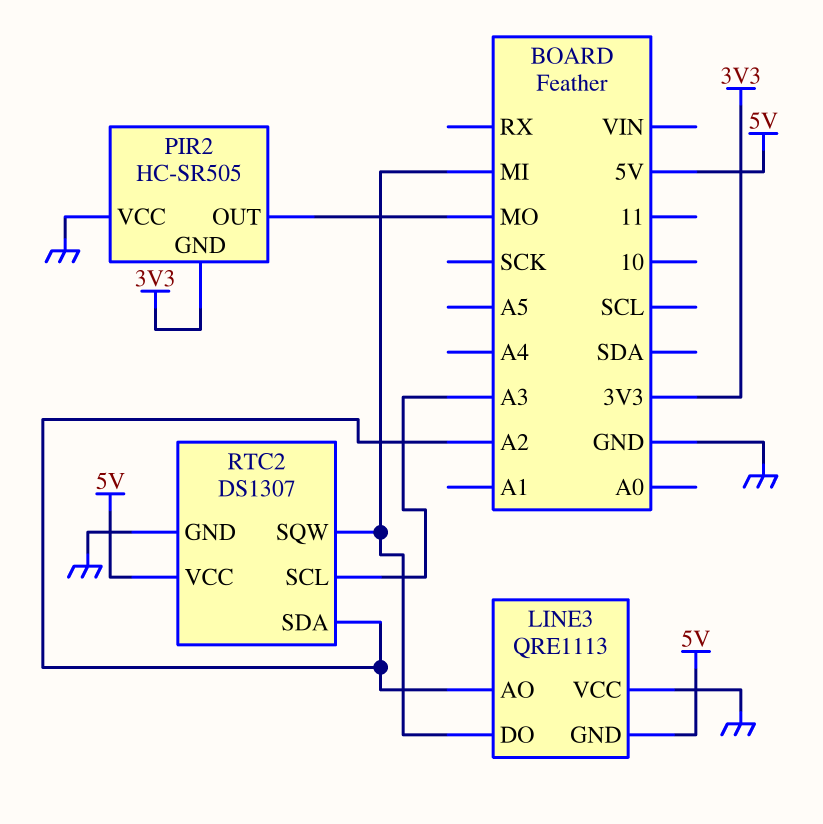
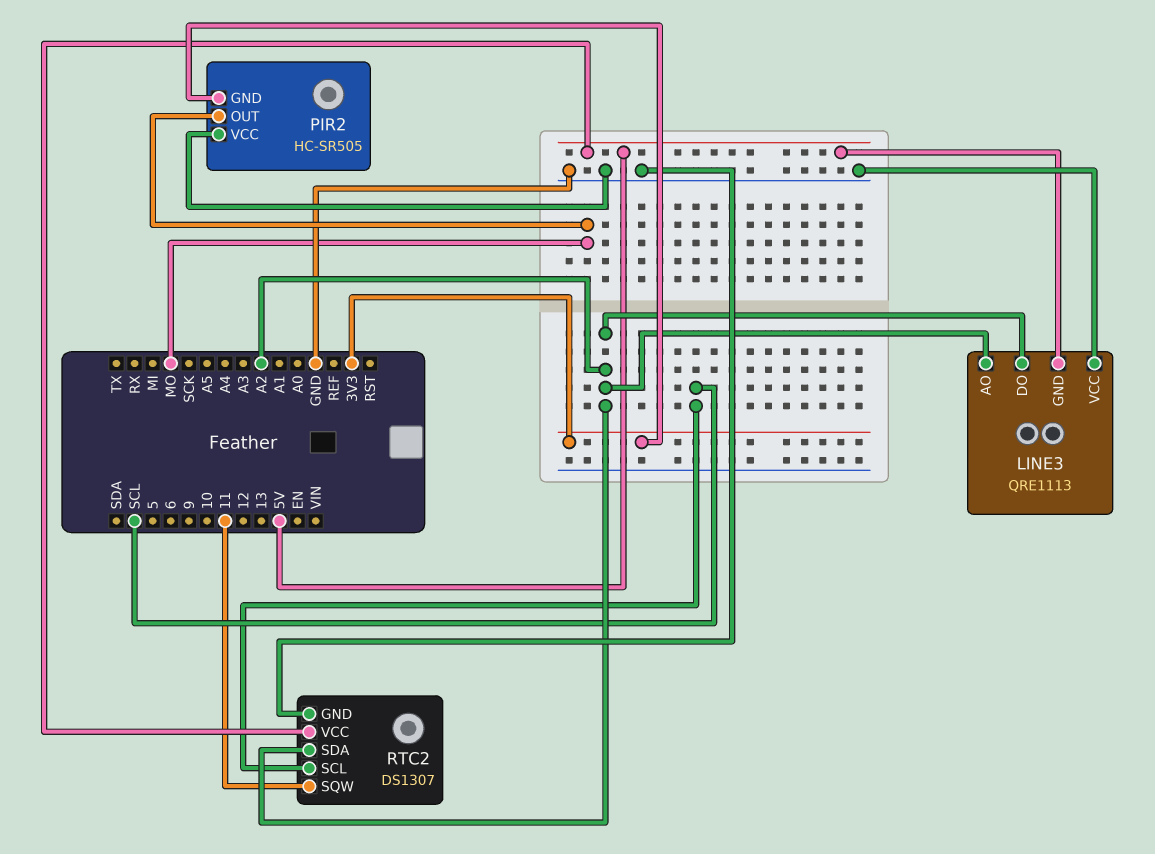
LINE3 pin DO: MI -> A2
RTC2 pin SCL: A3 -> SCL
RTC2 pin SQW: MI -> 11

